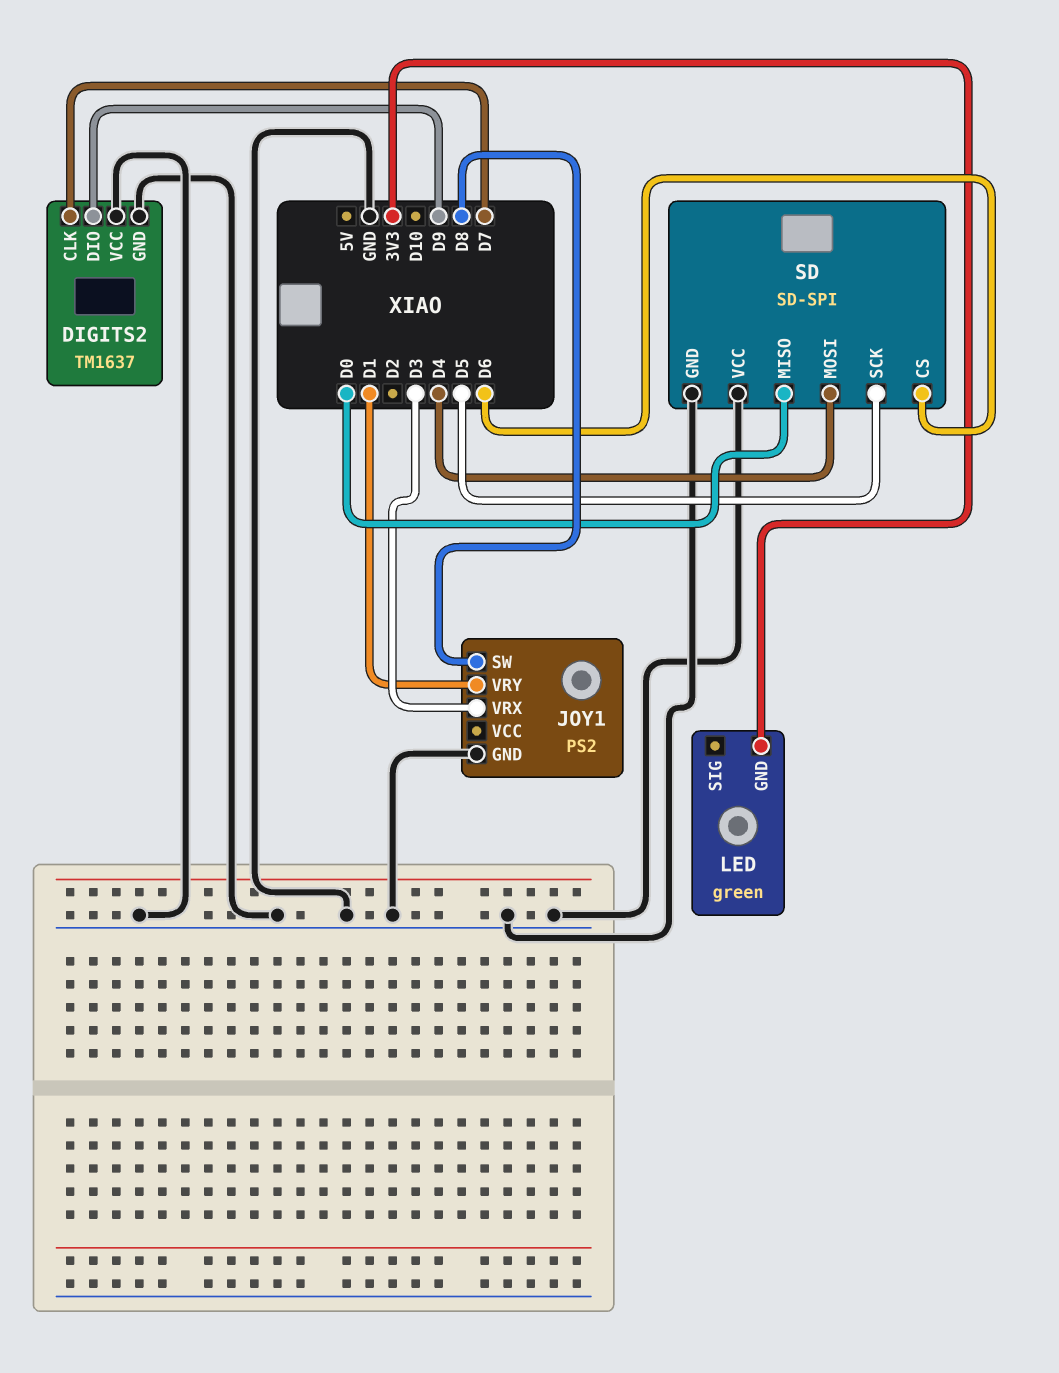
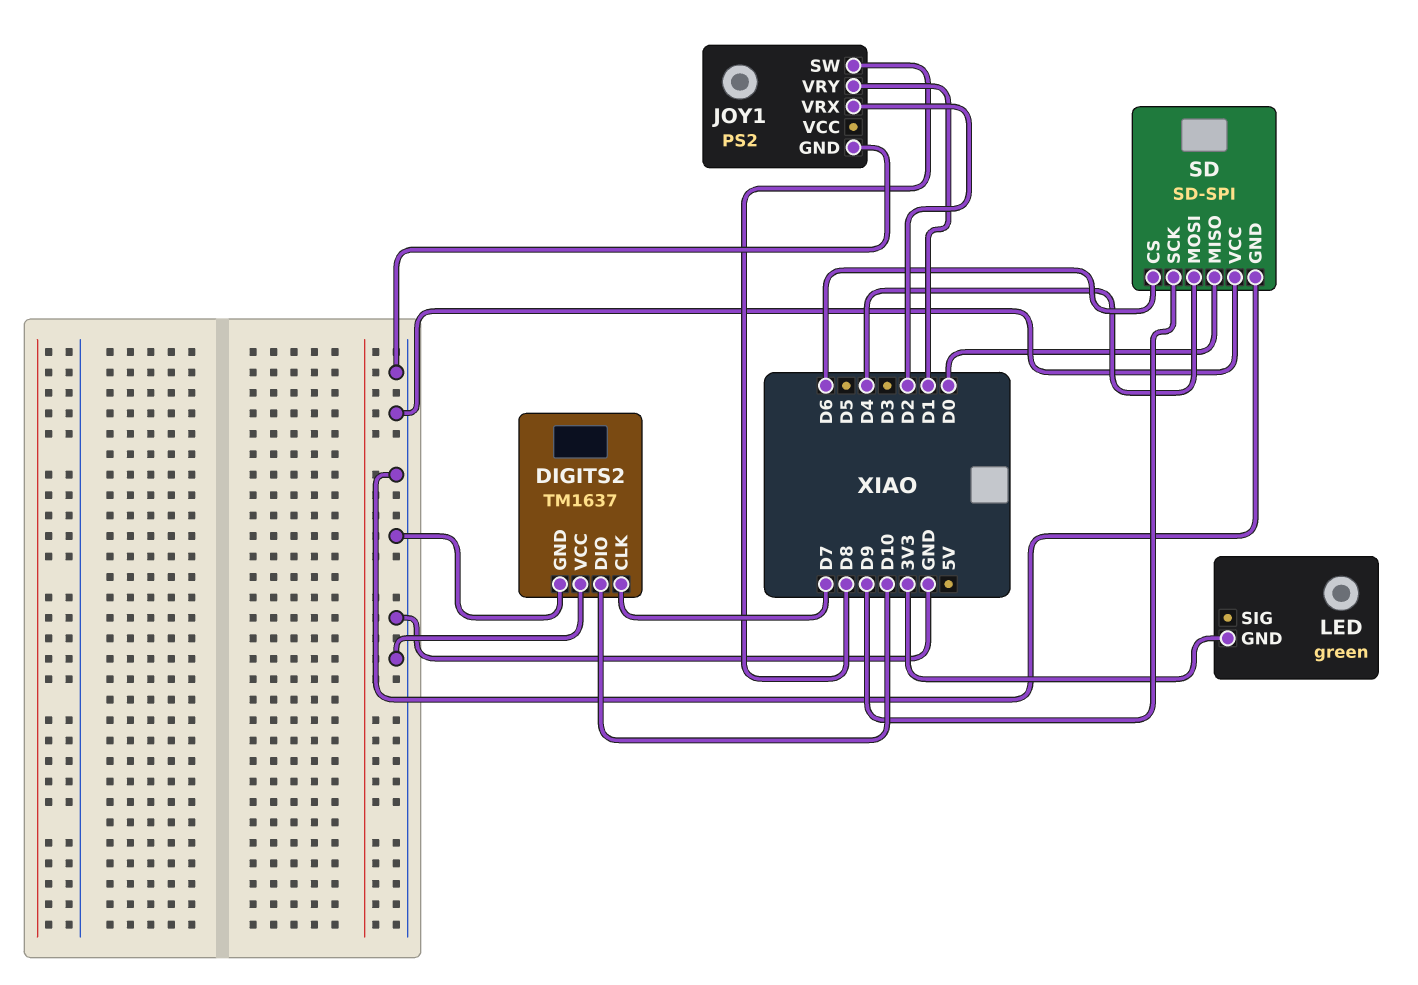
DIGITS2 pin DIO: D9 -> D10
JOY1 pin VRX: D3 -> D2
SD pin SCK: D5 -> D9

